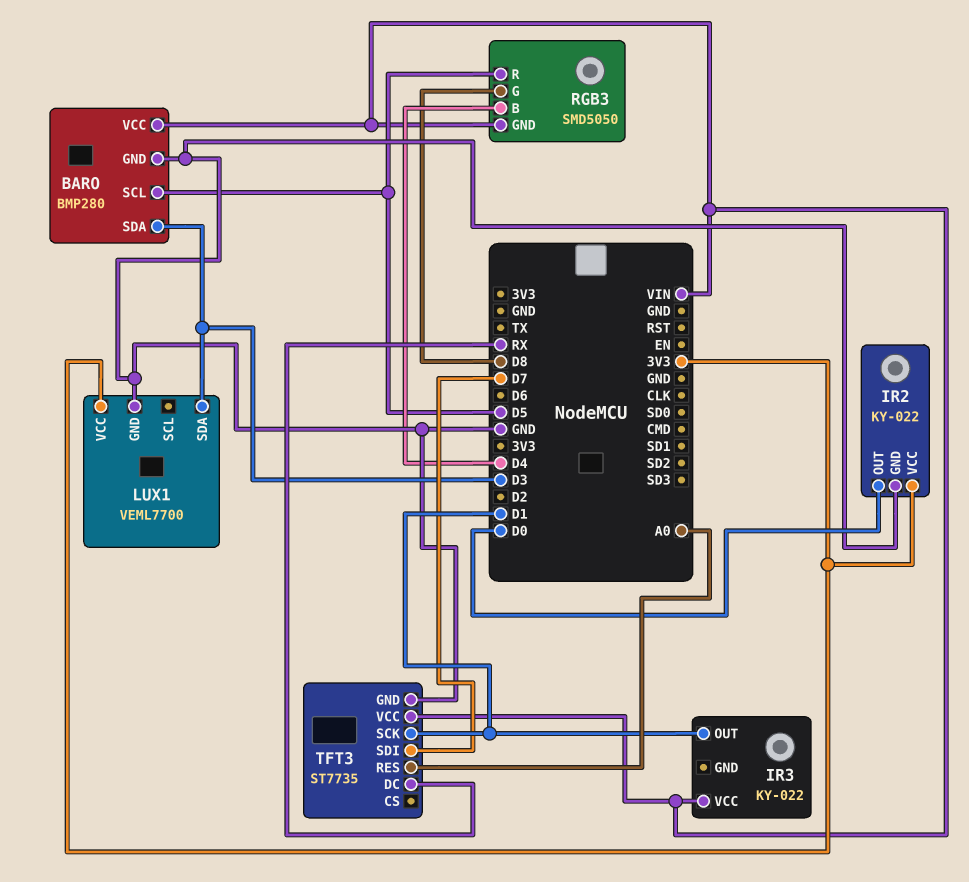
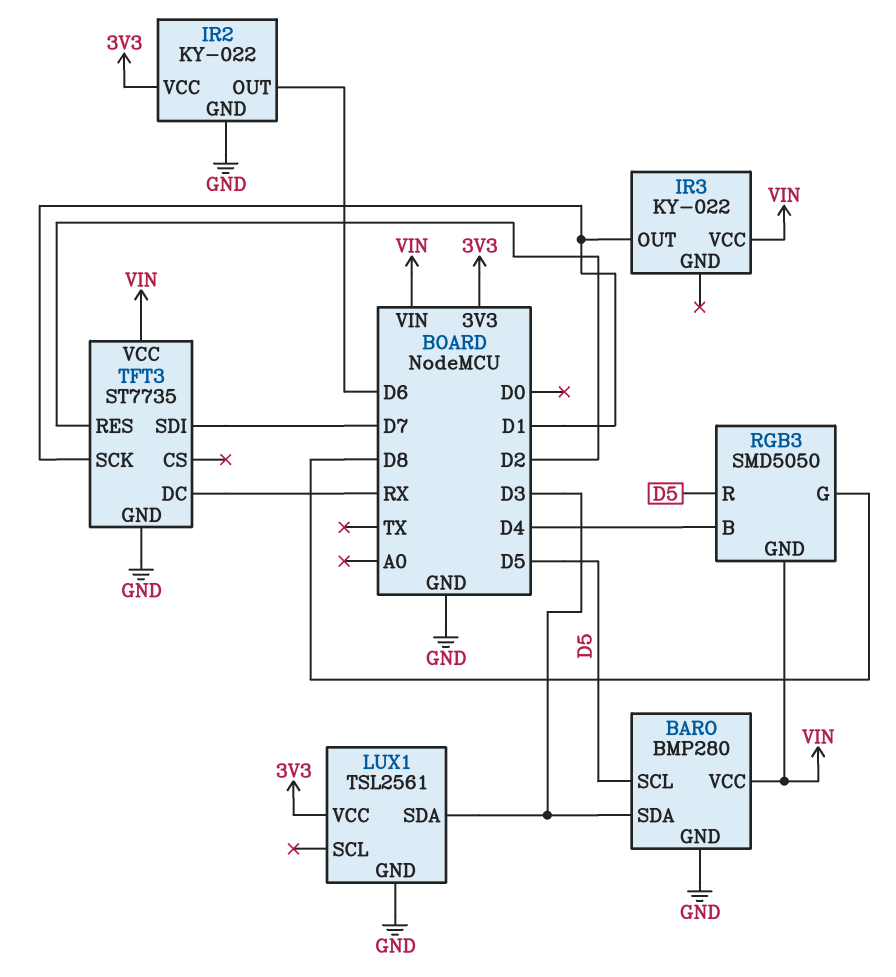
IR2 pin OUT: D0 -> D6
LUX1: VEML7700 -> TSL2561
TFT3 pin RES: A0 -> D2

